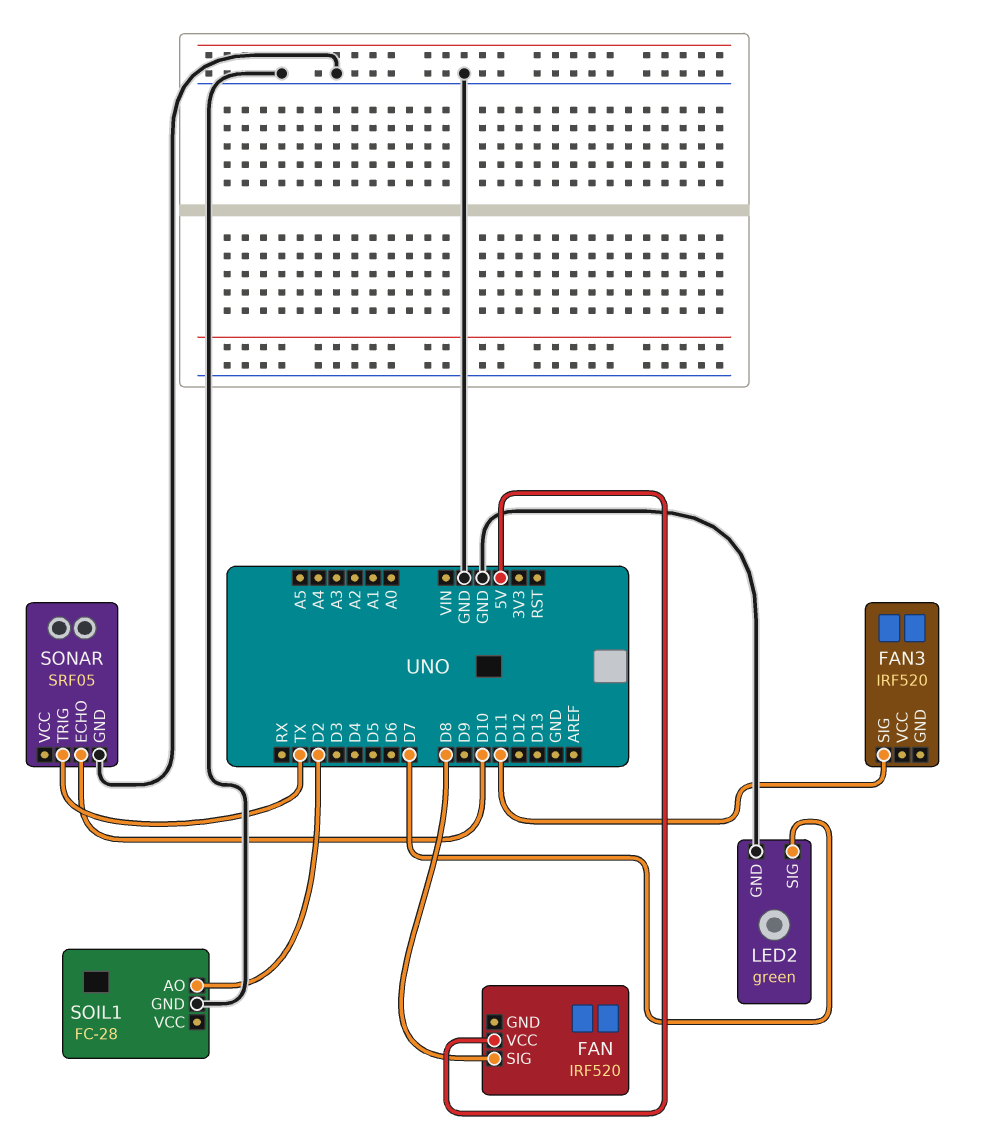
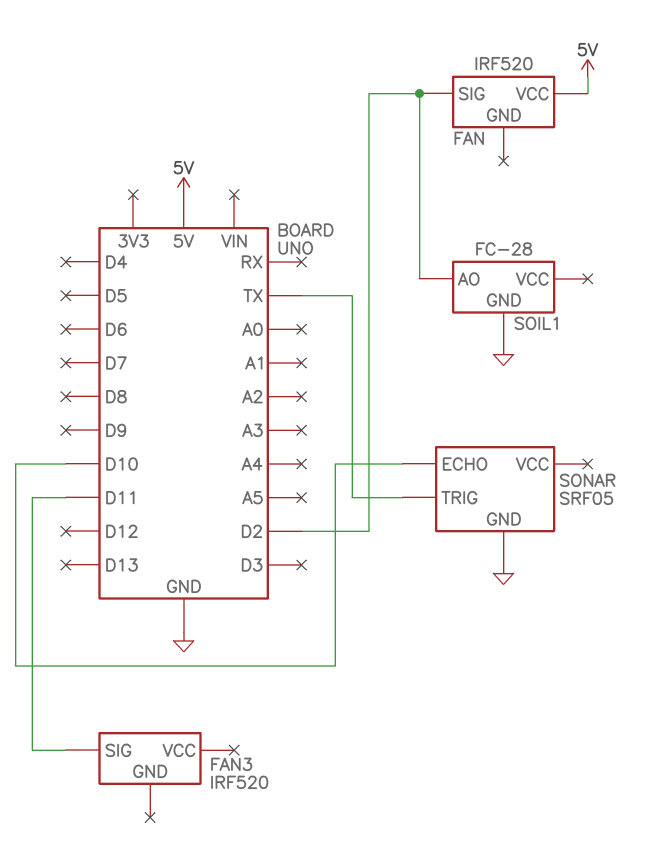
FAN pin SIG: D8 -> D2
LED2: green -> none
LED2 pin GND: GND -> none
LED2 pin SIG: D7 -> none

